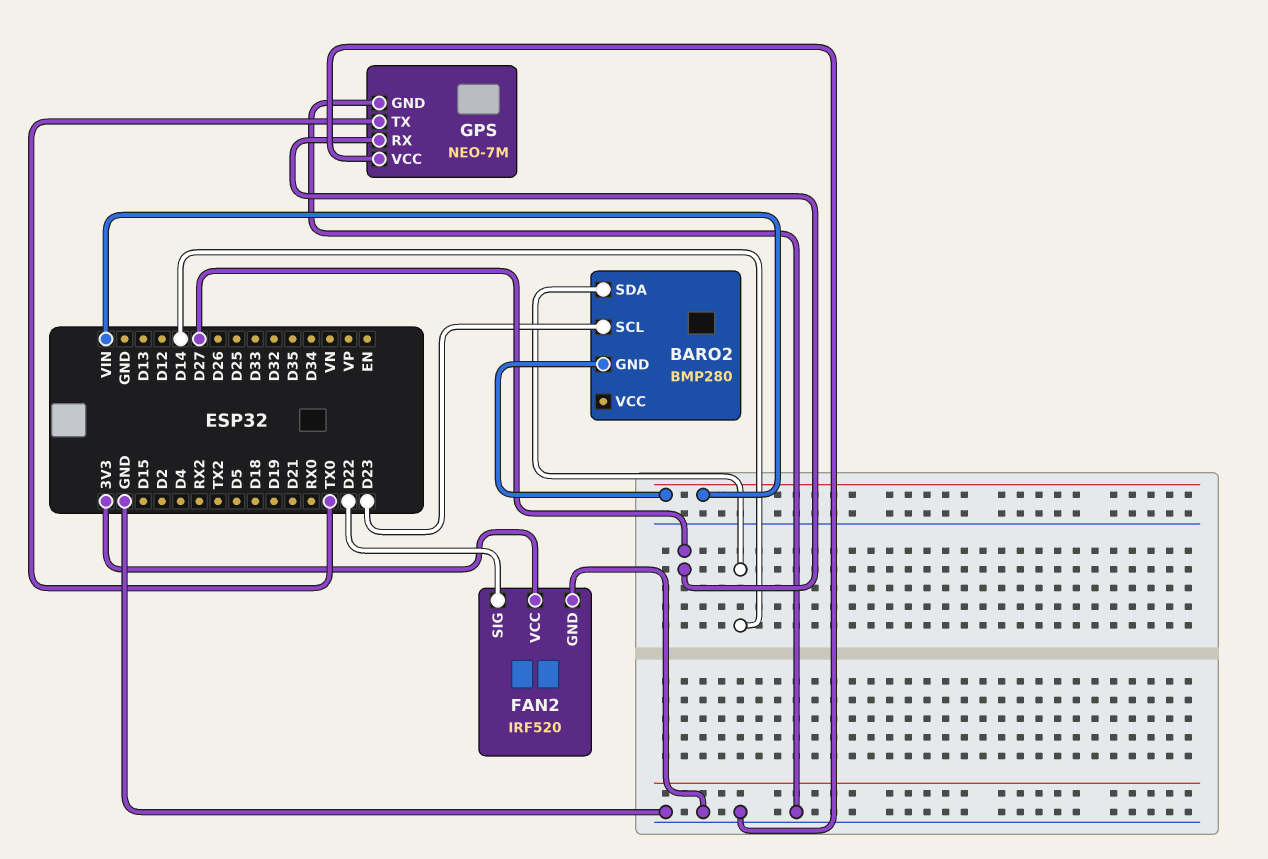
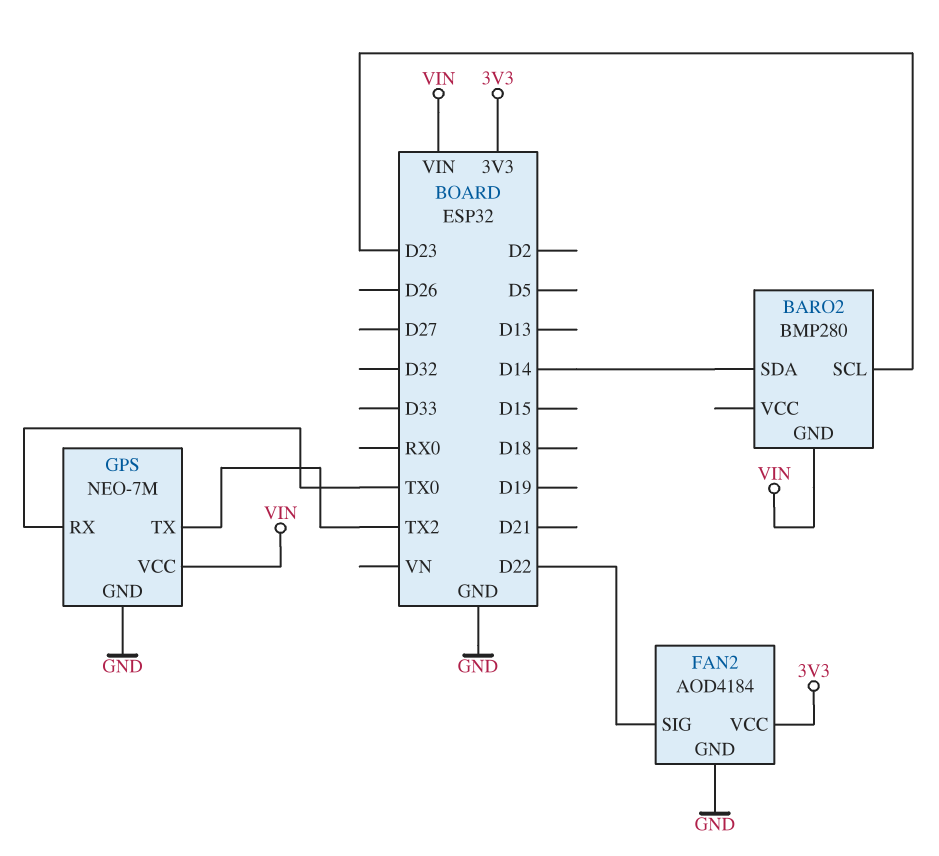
FAN2: IRF520 -> AOD4184
GPS pin RX: D27 -> TX0
GPS pin TX: TX0 -> TX2
GPS pin VCC: GND -> VIN

